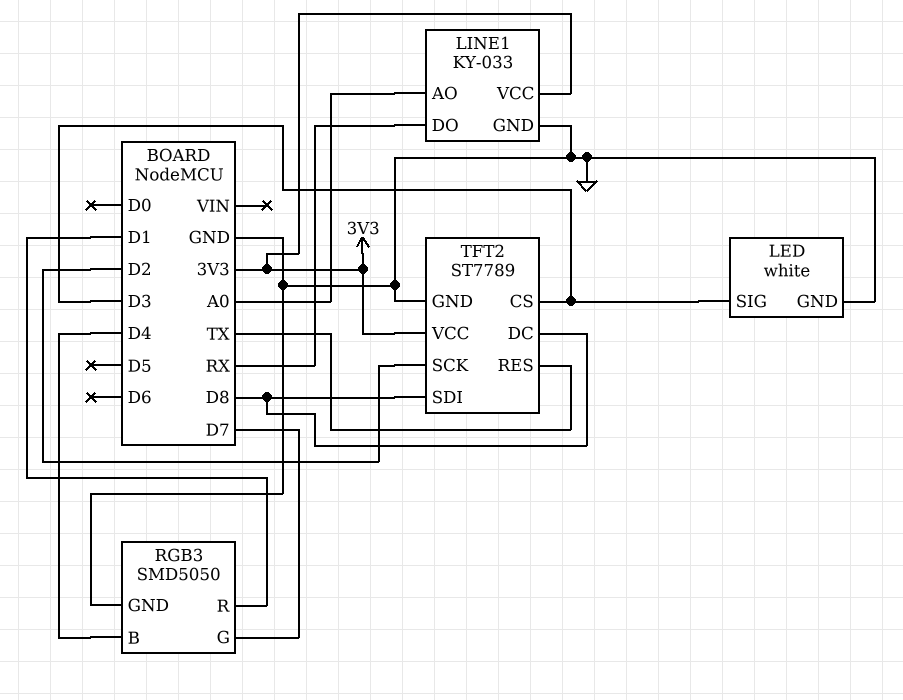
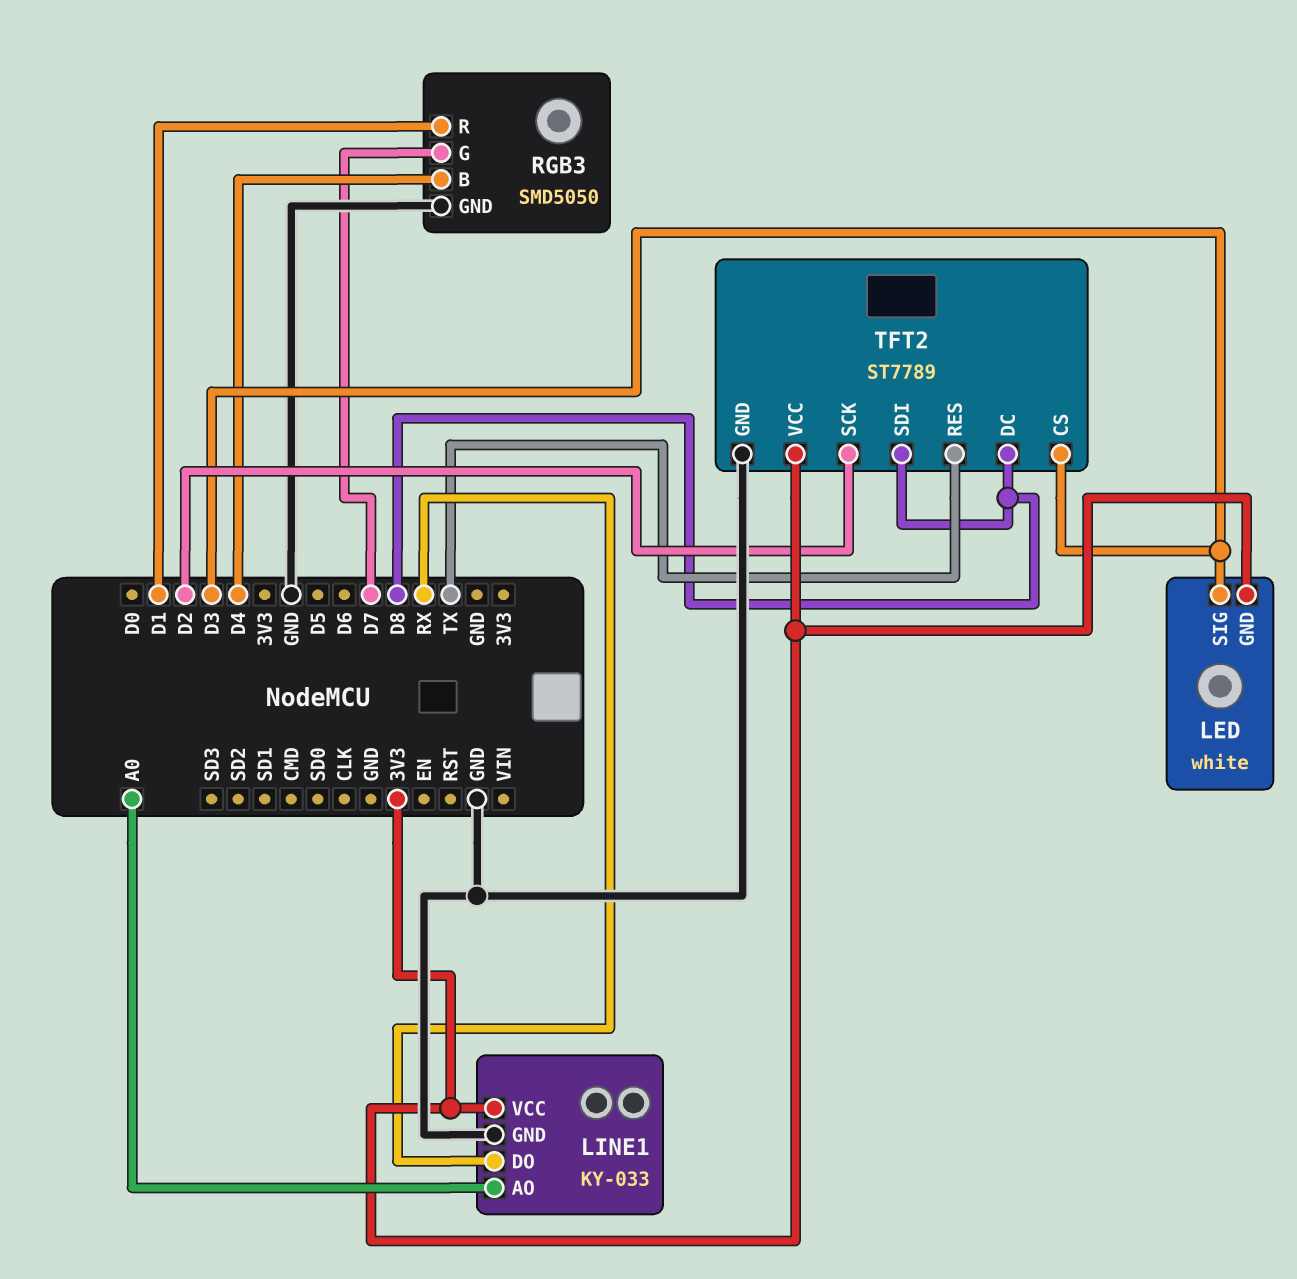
LED pin GND: GND -> 3V3

